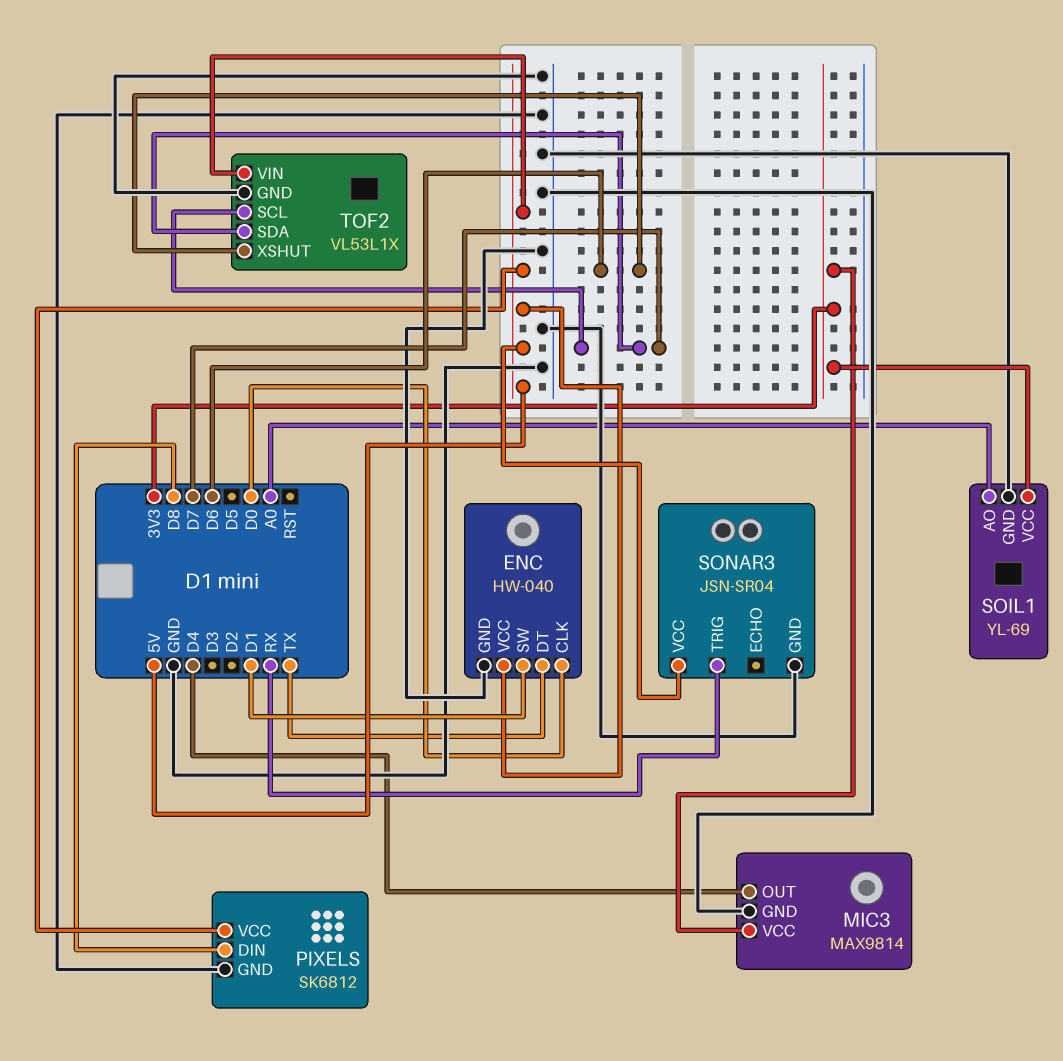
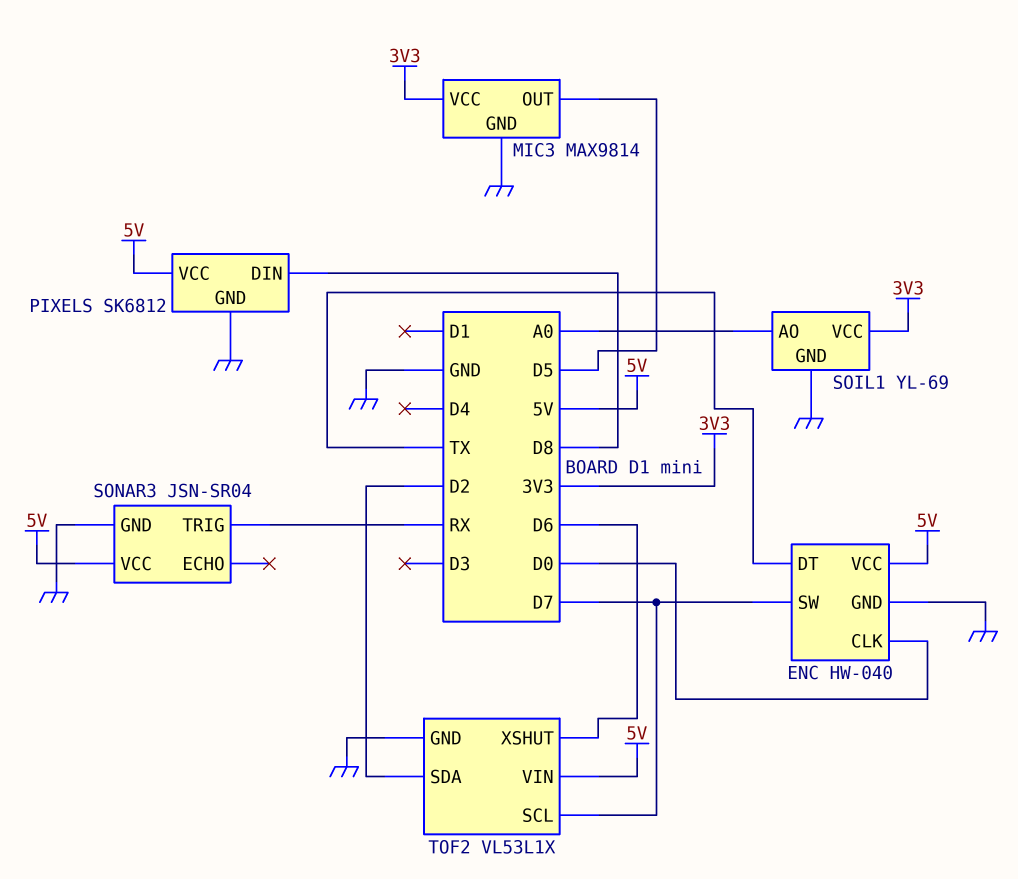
ENC pin SW: D1 -> D7
MIC3 pin OUT: D4 -> D5
TOF2 pin SDA: D7 -> D2

